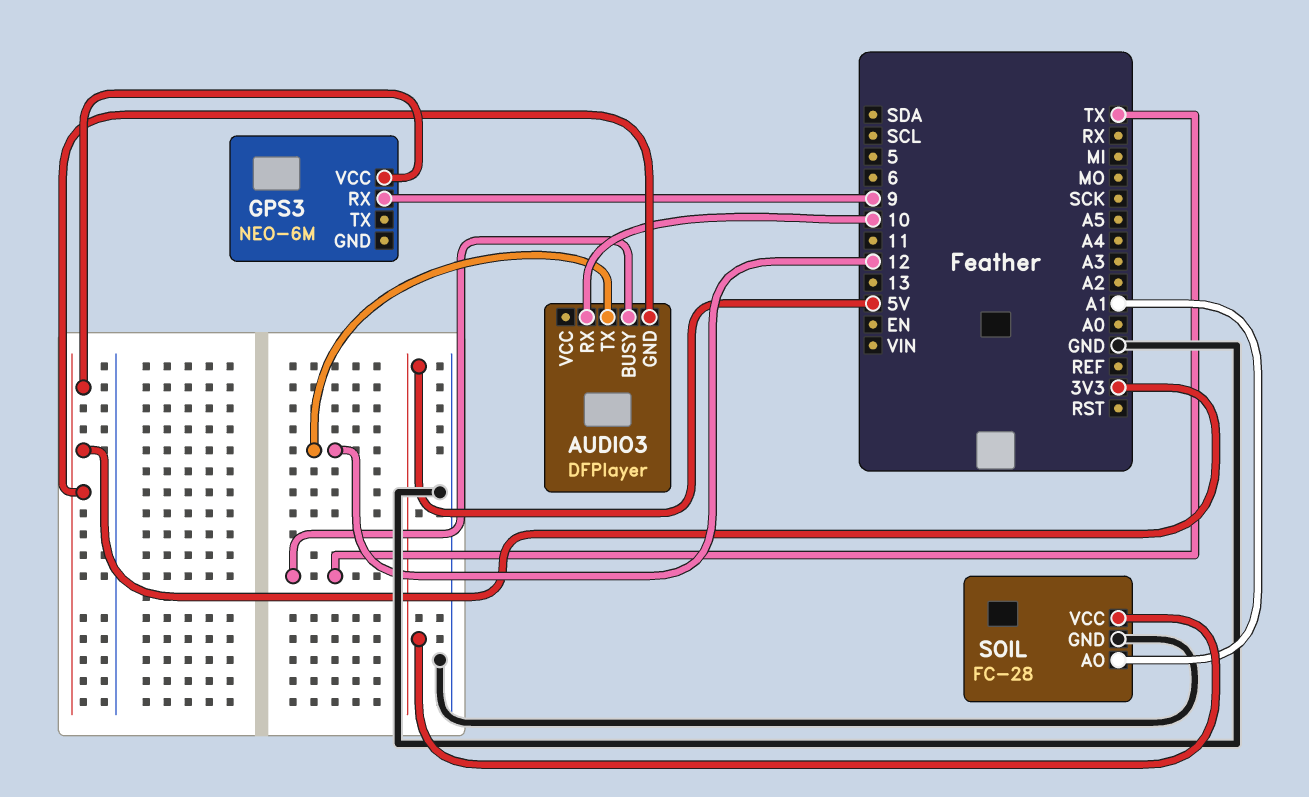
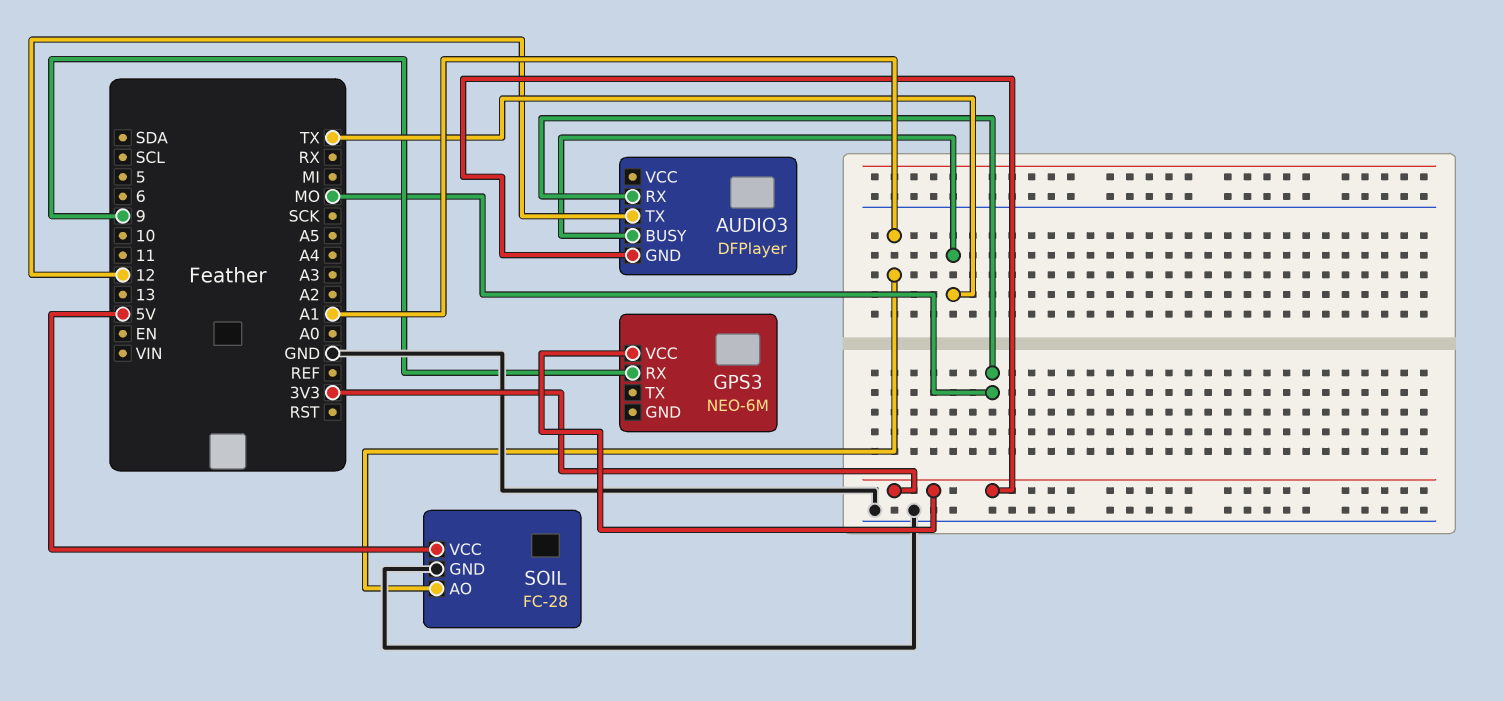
AUDIO3 pin RX: 10 -> MO

